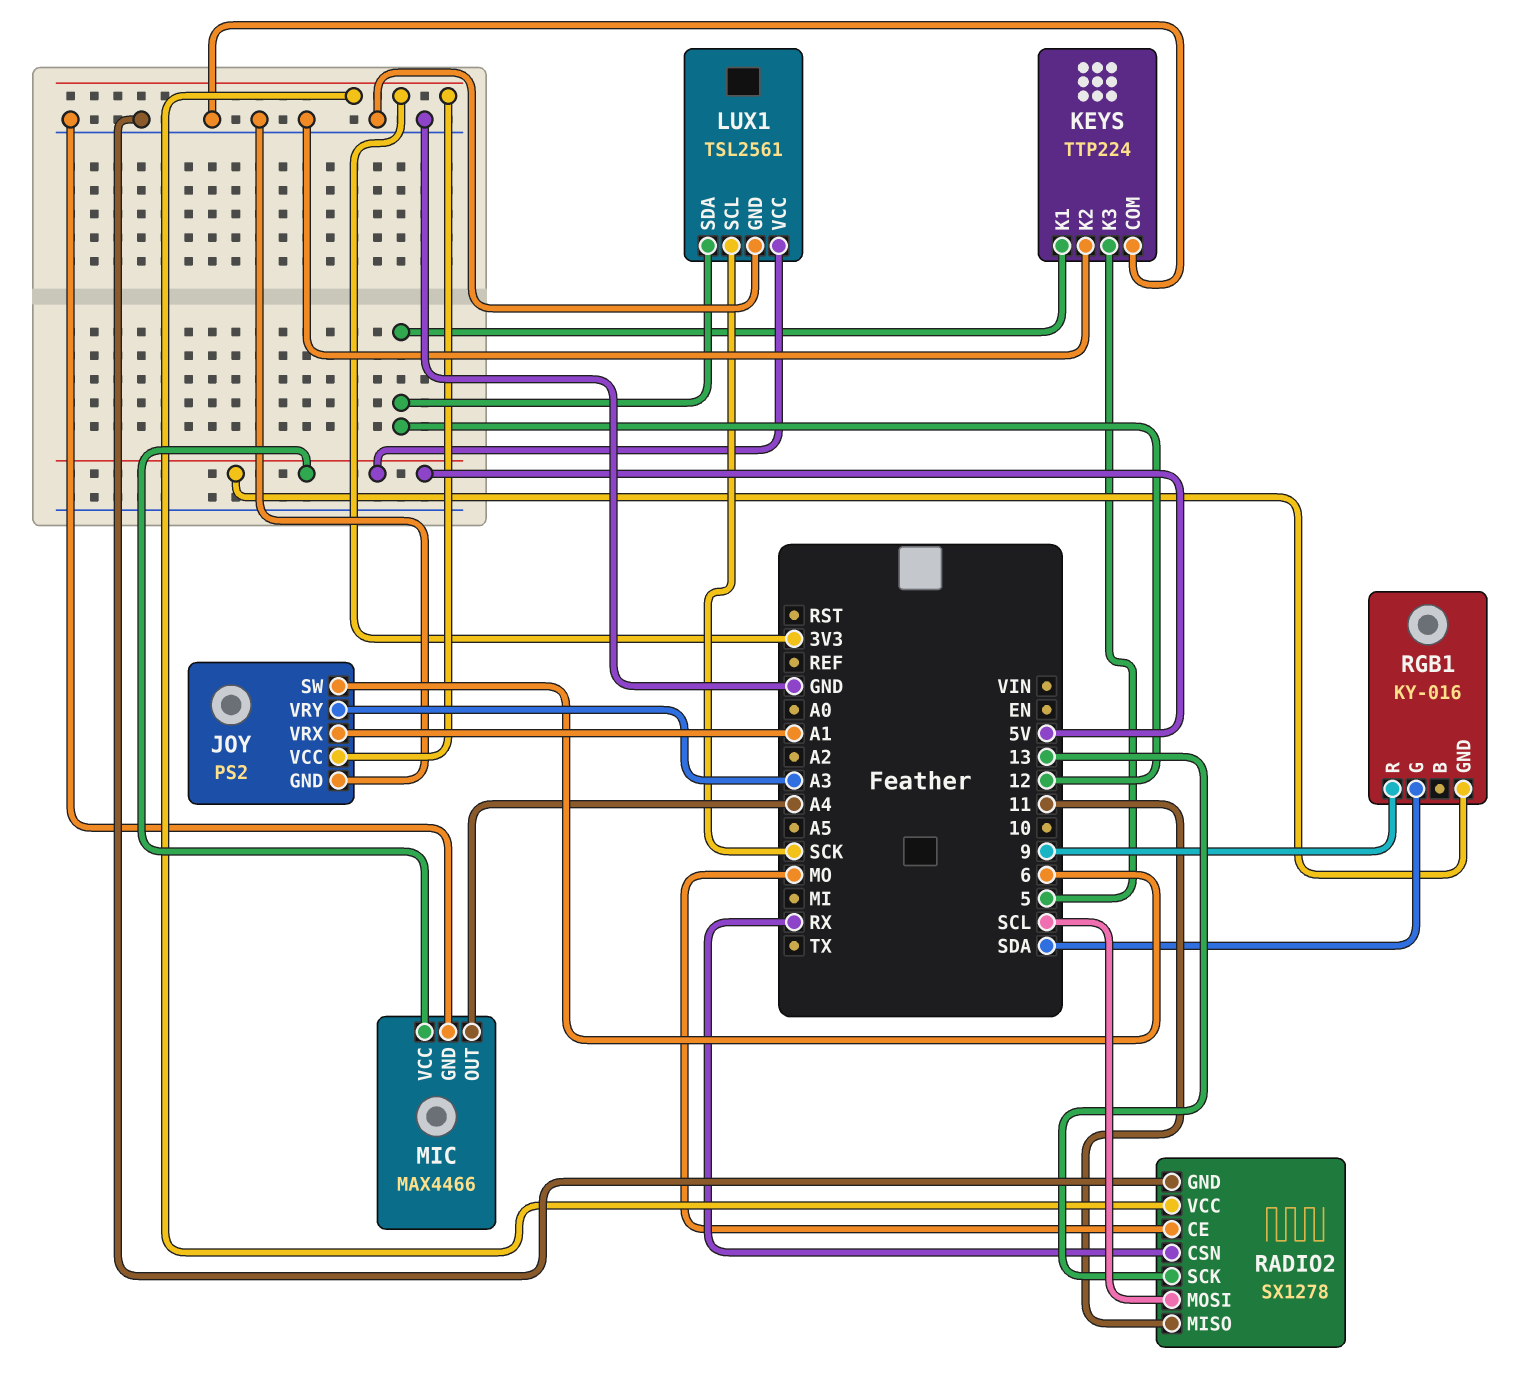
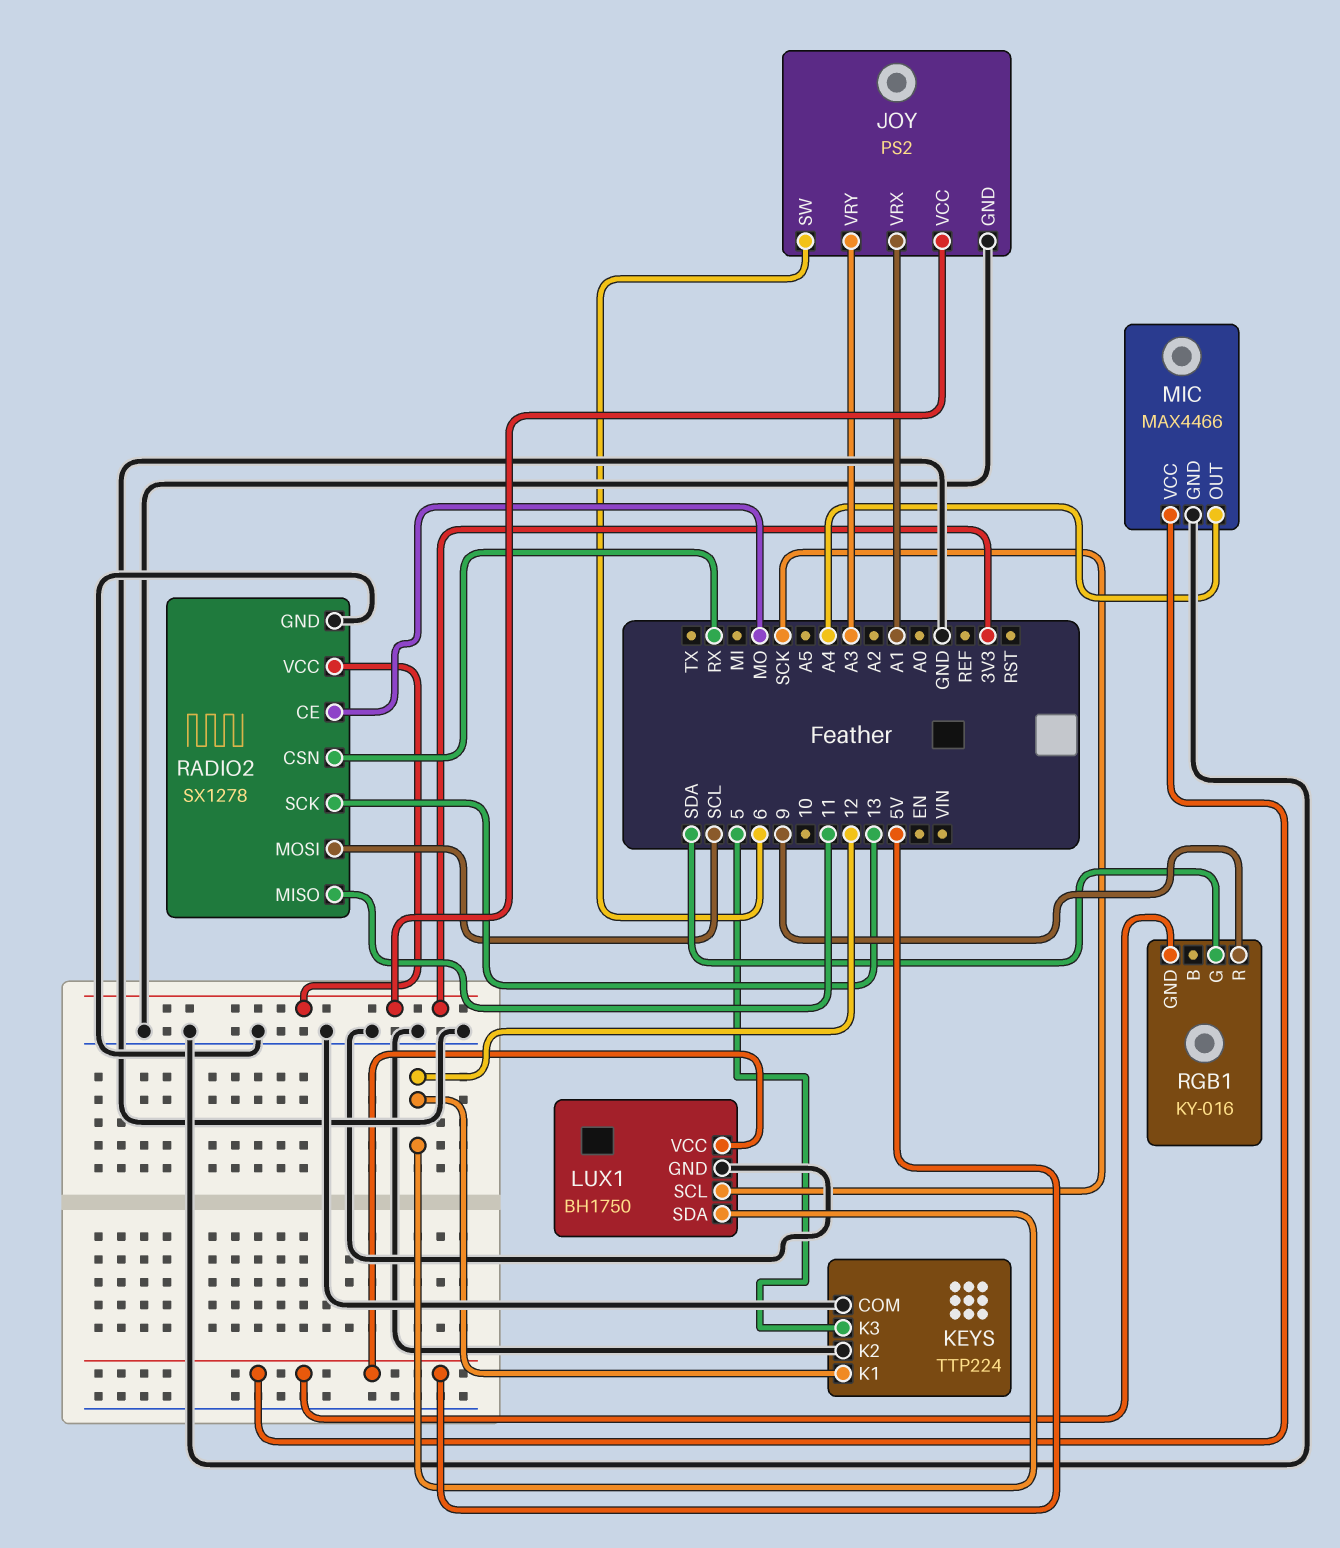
LUX1: TSL2561 -> BH1750

